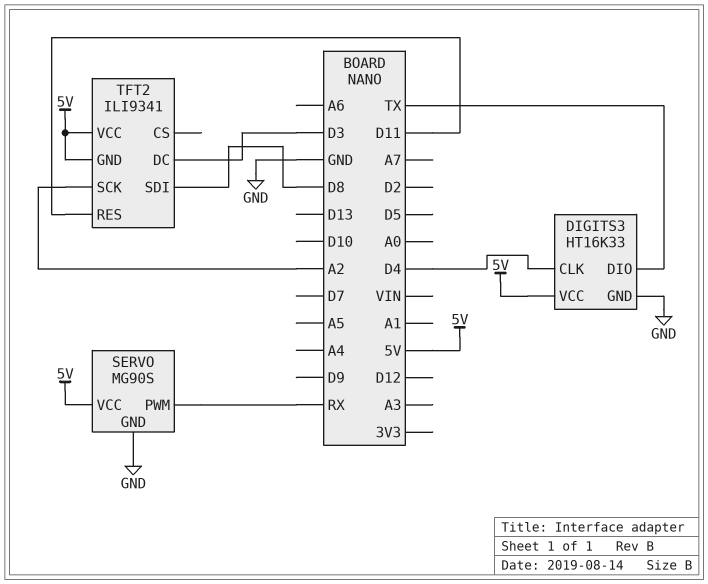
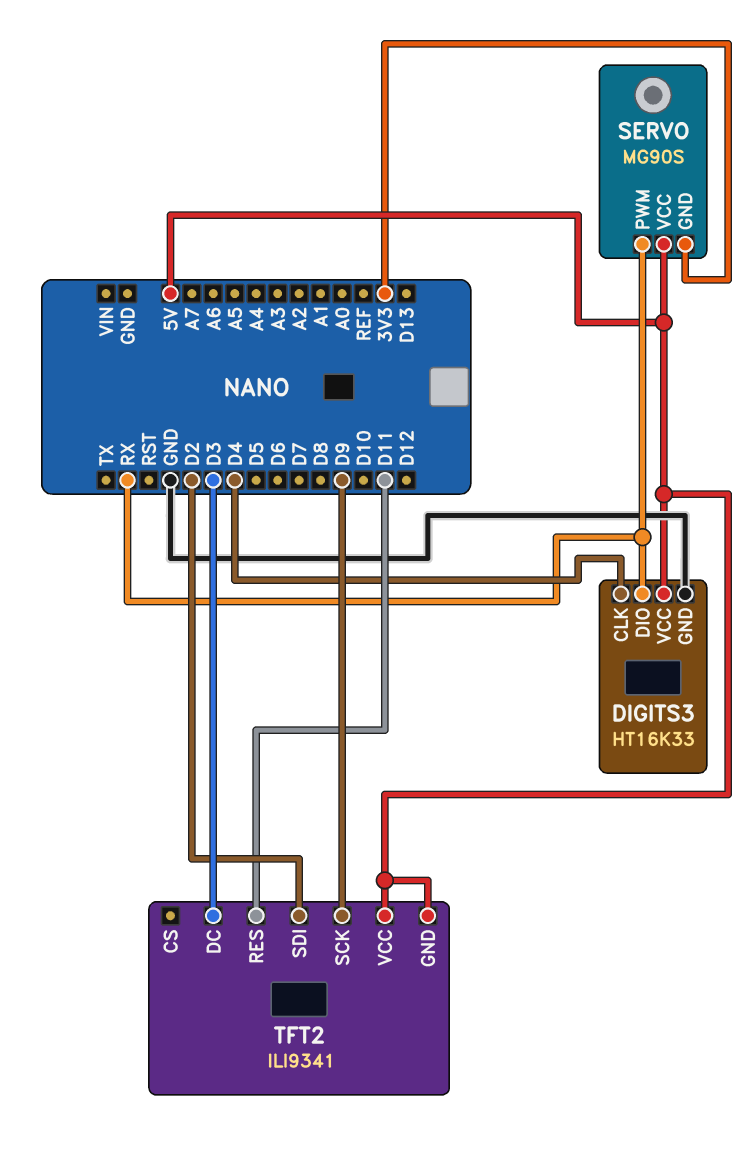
DIGITS3 pin DIO: TX -> RX
SERVO pin GND: GND -> 3V3
TFT2 pin SCK: A2 -> D9
TFT2 pin SDI: D8 -> D2

